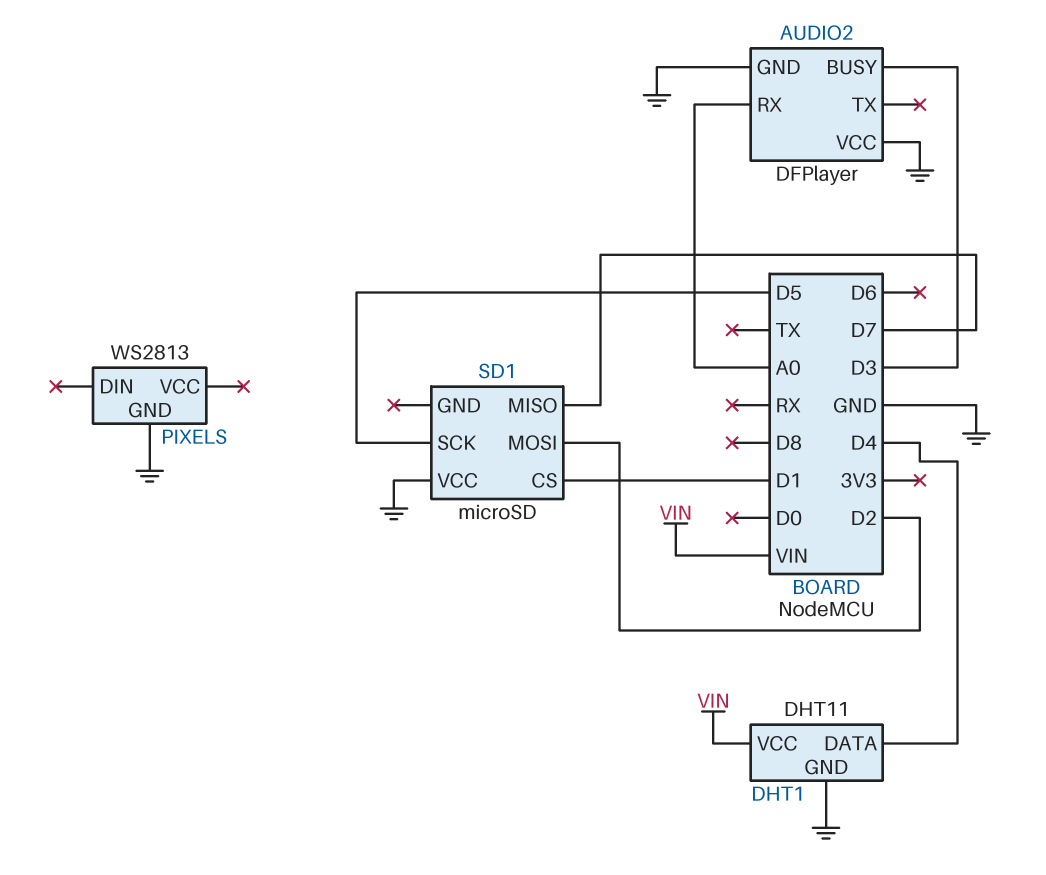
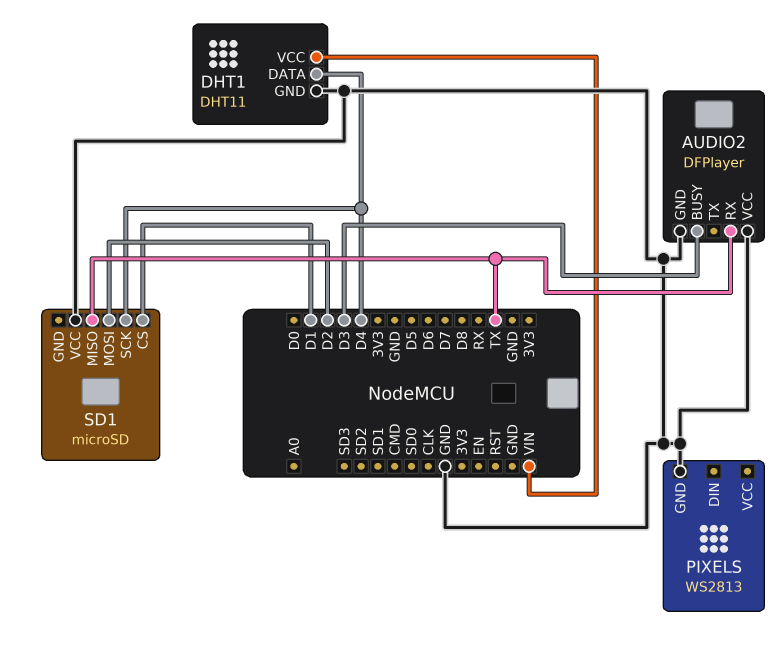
AUDIO2 pin RX: A0 -> TX
SD1 pin MISO: D7 -> TX
SD1 pin SCK: D5 -> D4

